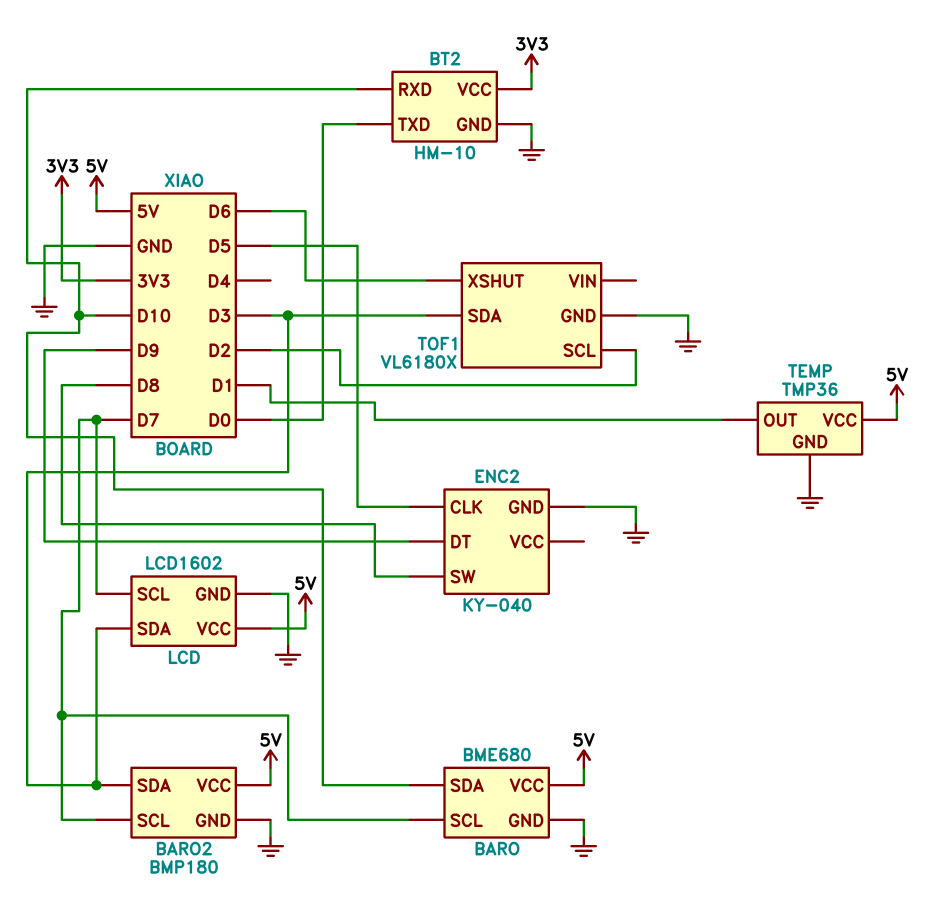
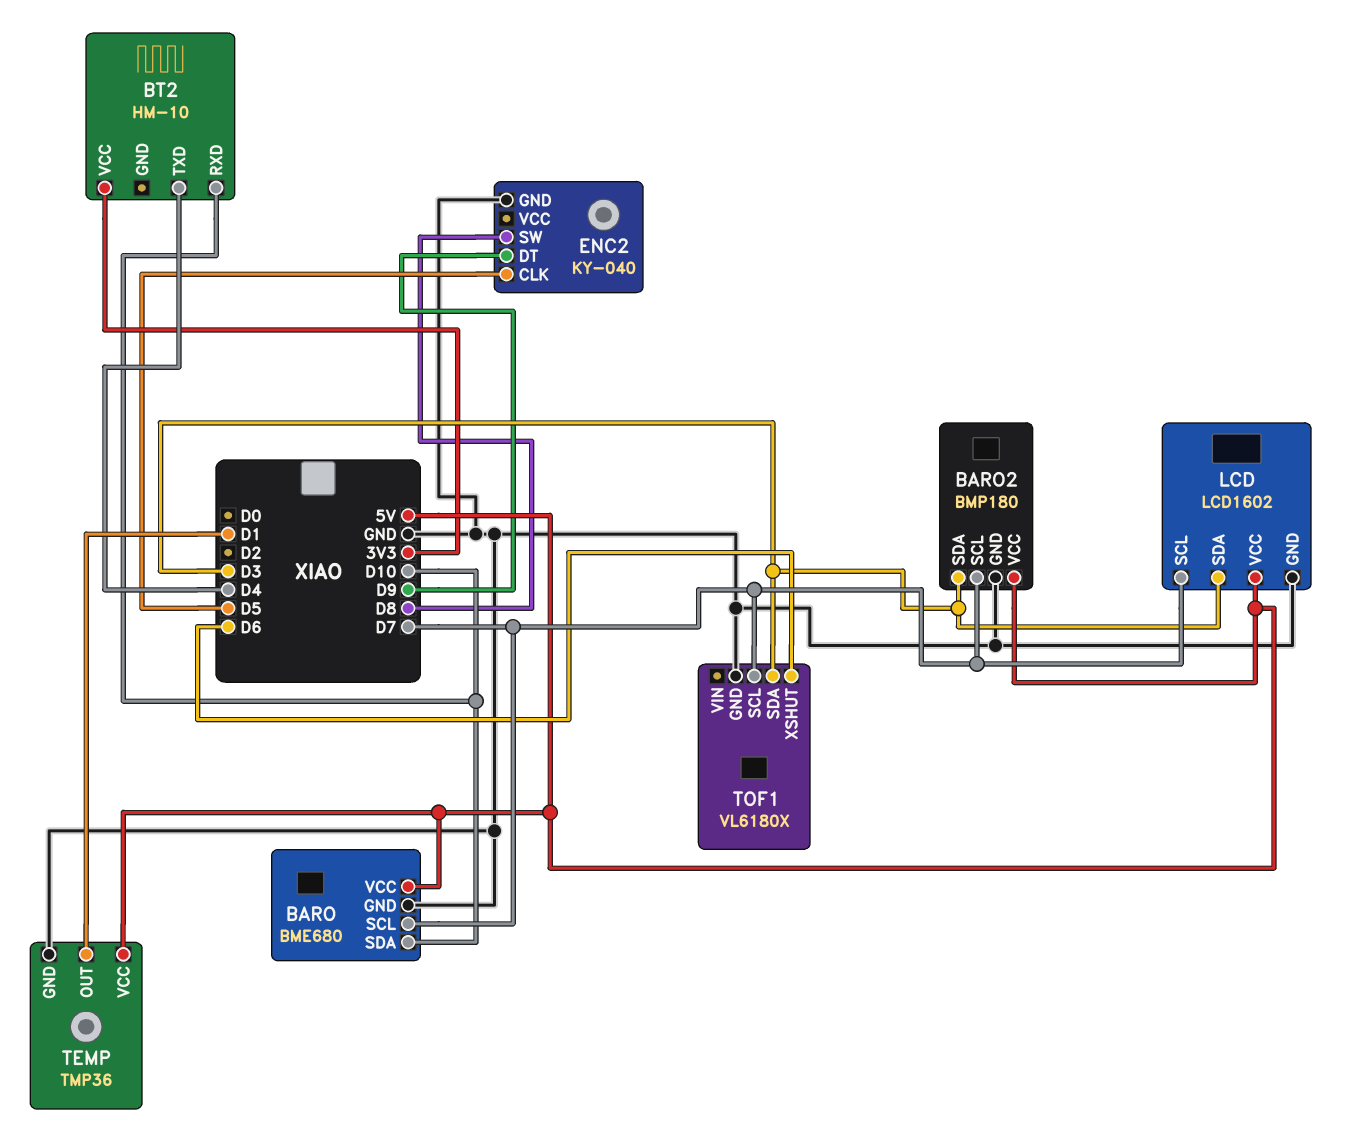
BT2 pin GND: GND -> none
BT2 pin TXD: D0 -> D4
TOF1 pin SCL: D2 -> D7

